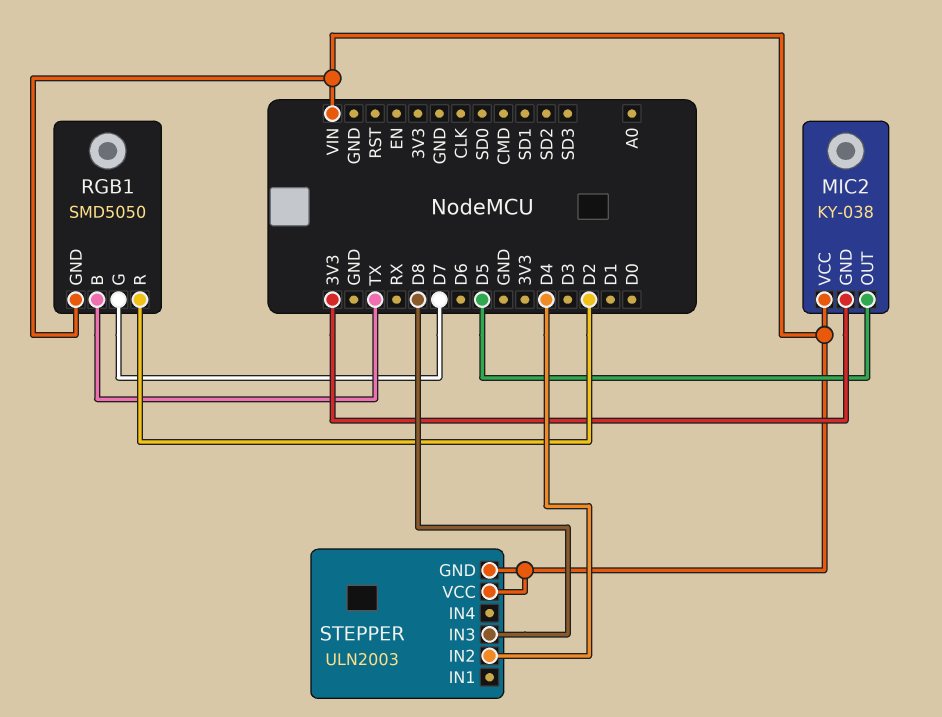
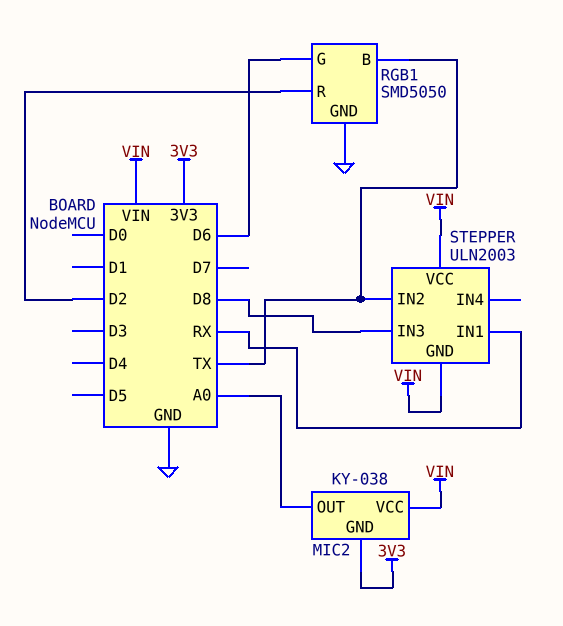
MIC2 pin OUT: D5 -> A0
RGB1 pin G: D7 -> D6
RGB1 pin GND: VIN -> GND
STEPPER pin IN1: none -> RX
STEPPER pin IN2: D4 -> TX

